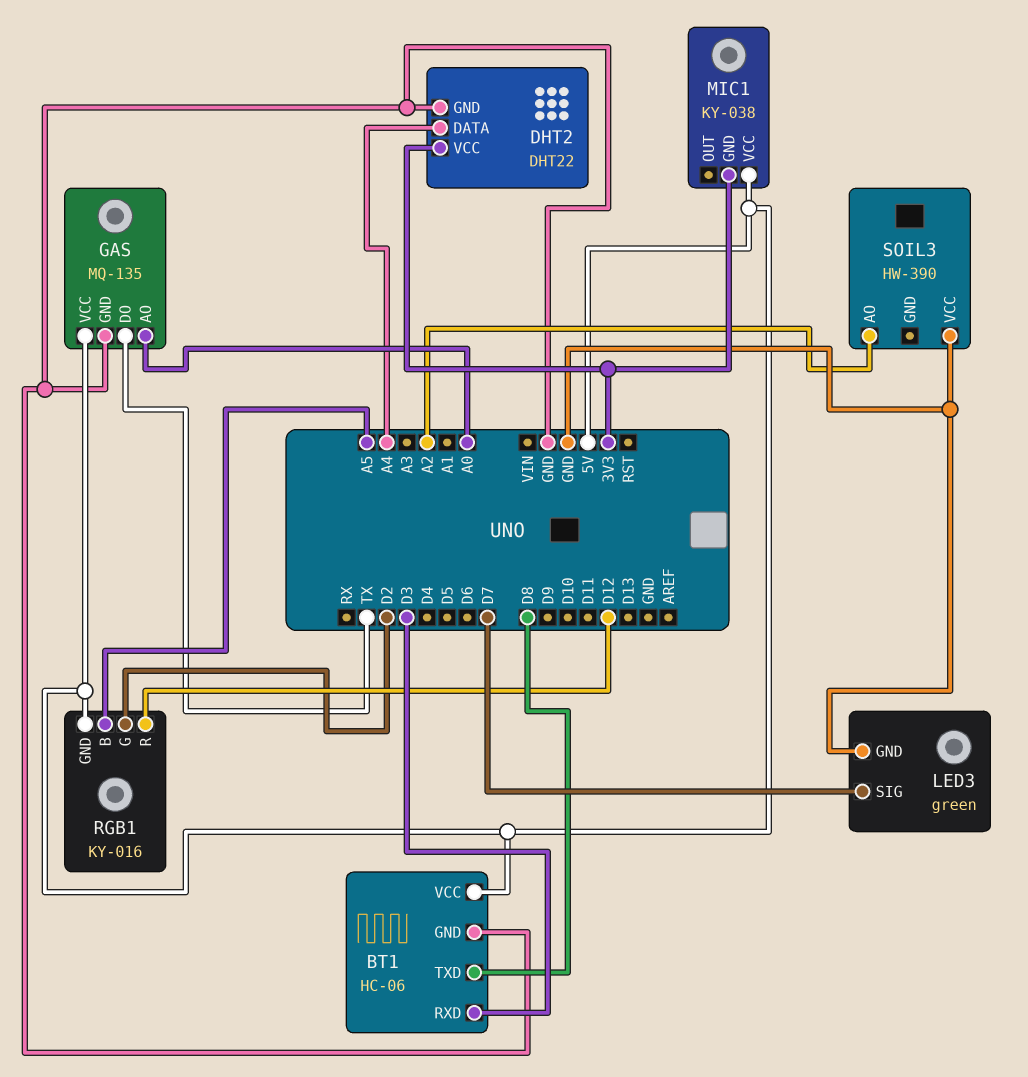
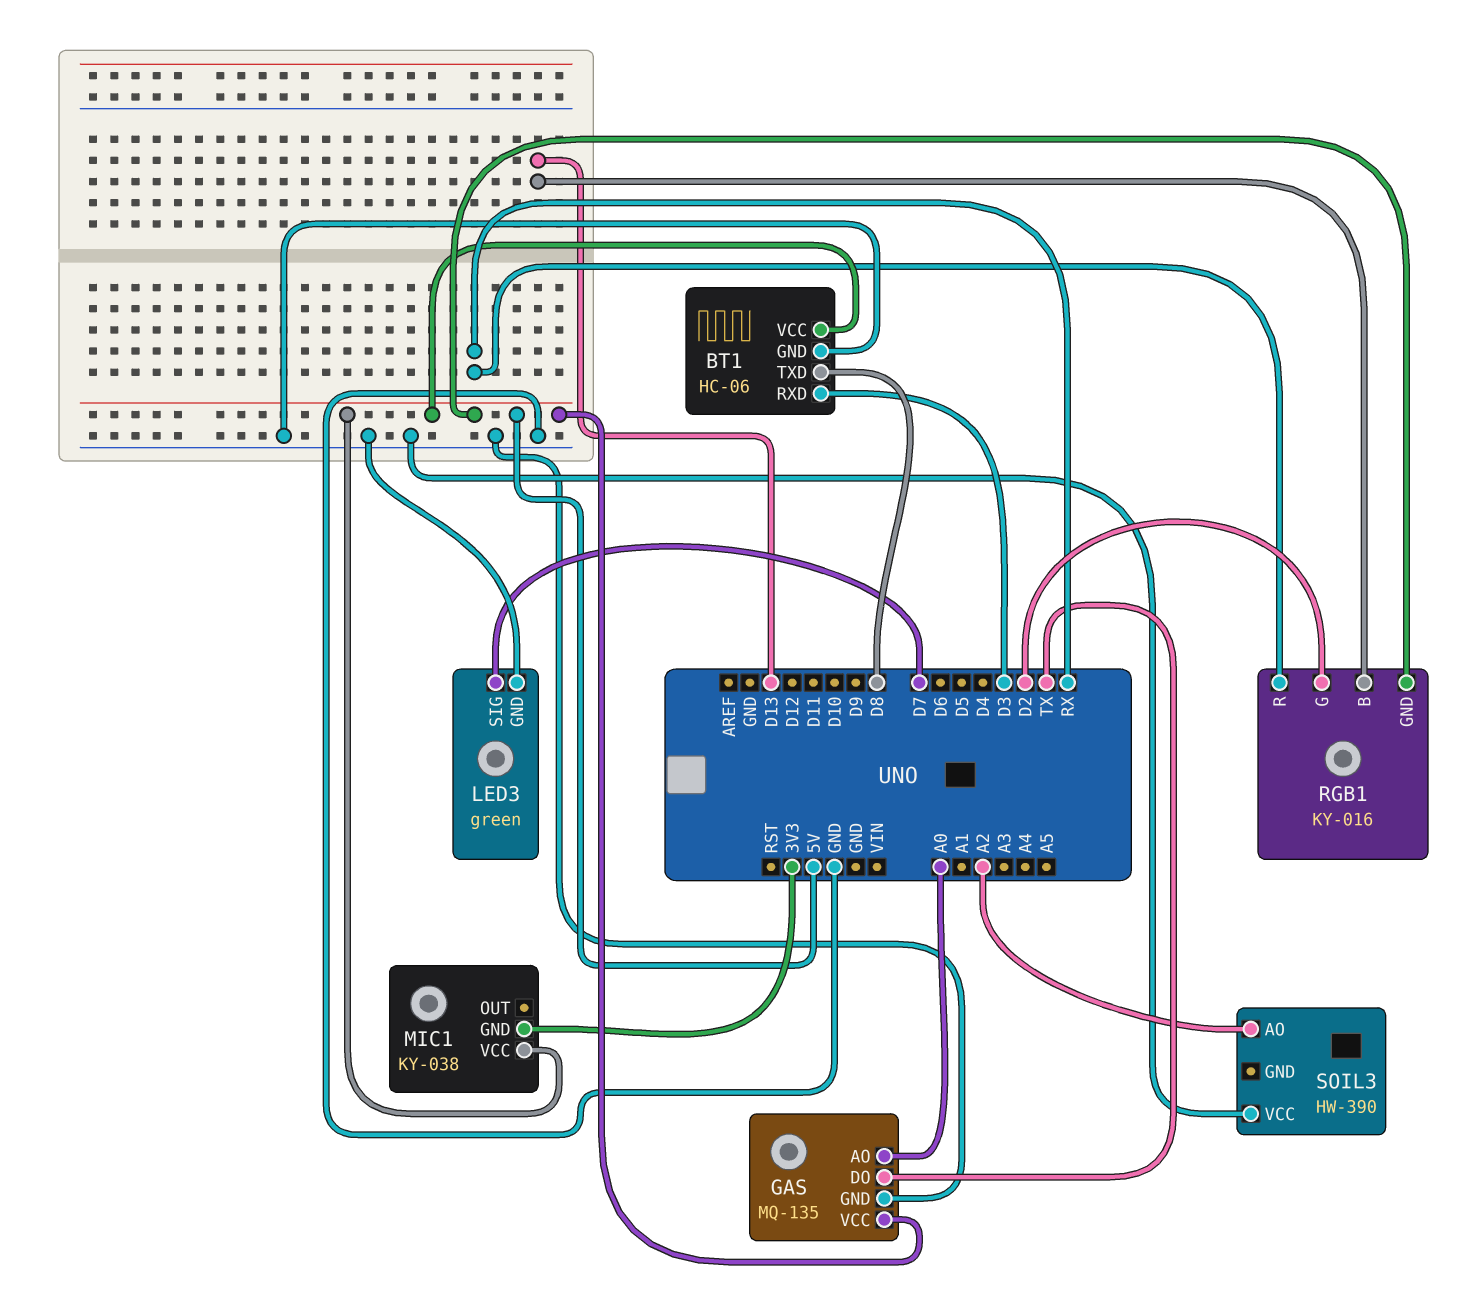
DHT2: DHT22 -> none
DHT2 pin DATA: A4 -> none
DHT2 pin GND: GND -> none
DHT2 pin VCC: 3V3 -> none
RGB1 pin B: A5 -> D13
RGB1 pin R: D12 -> RX

